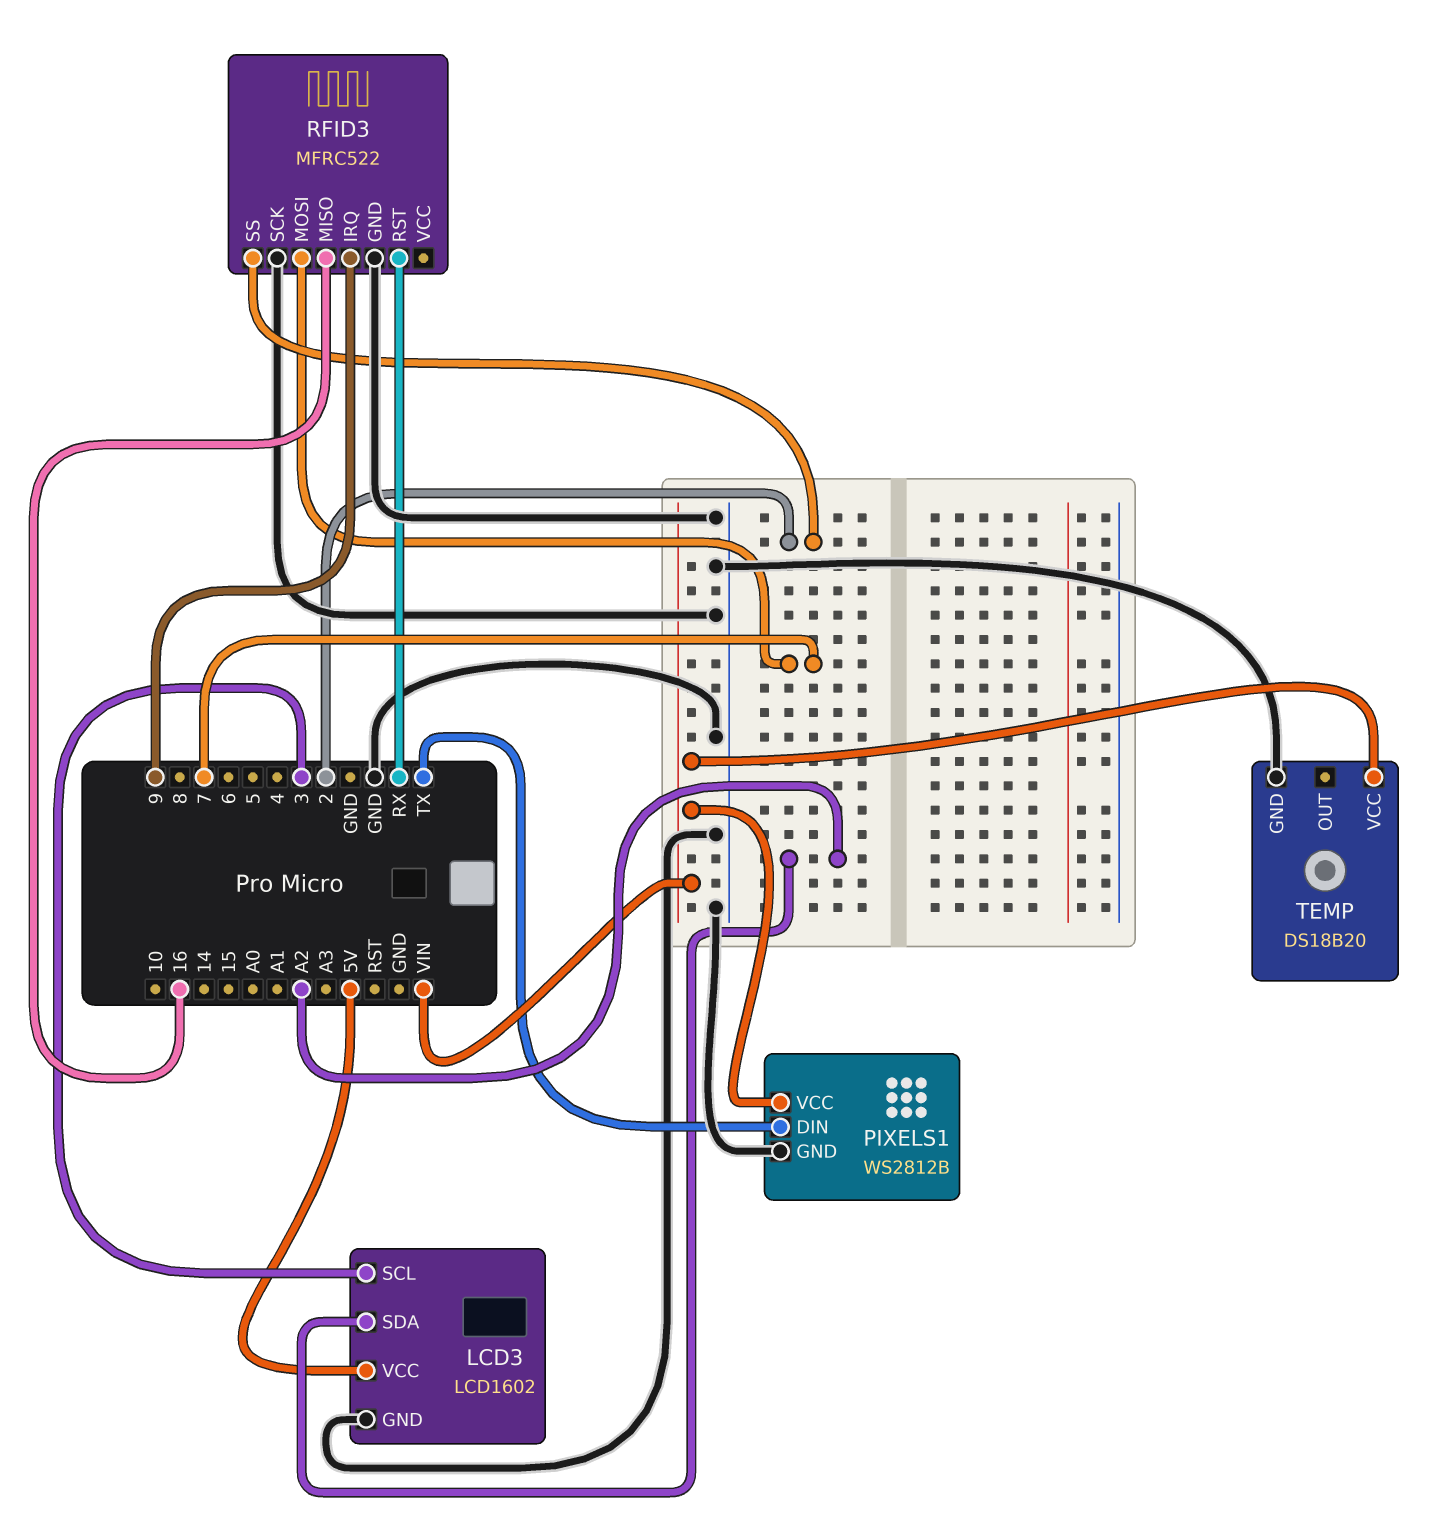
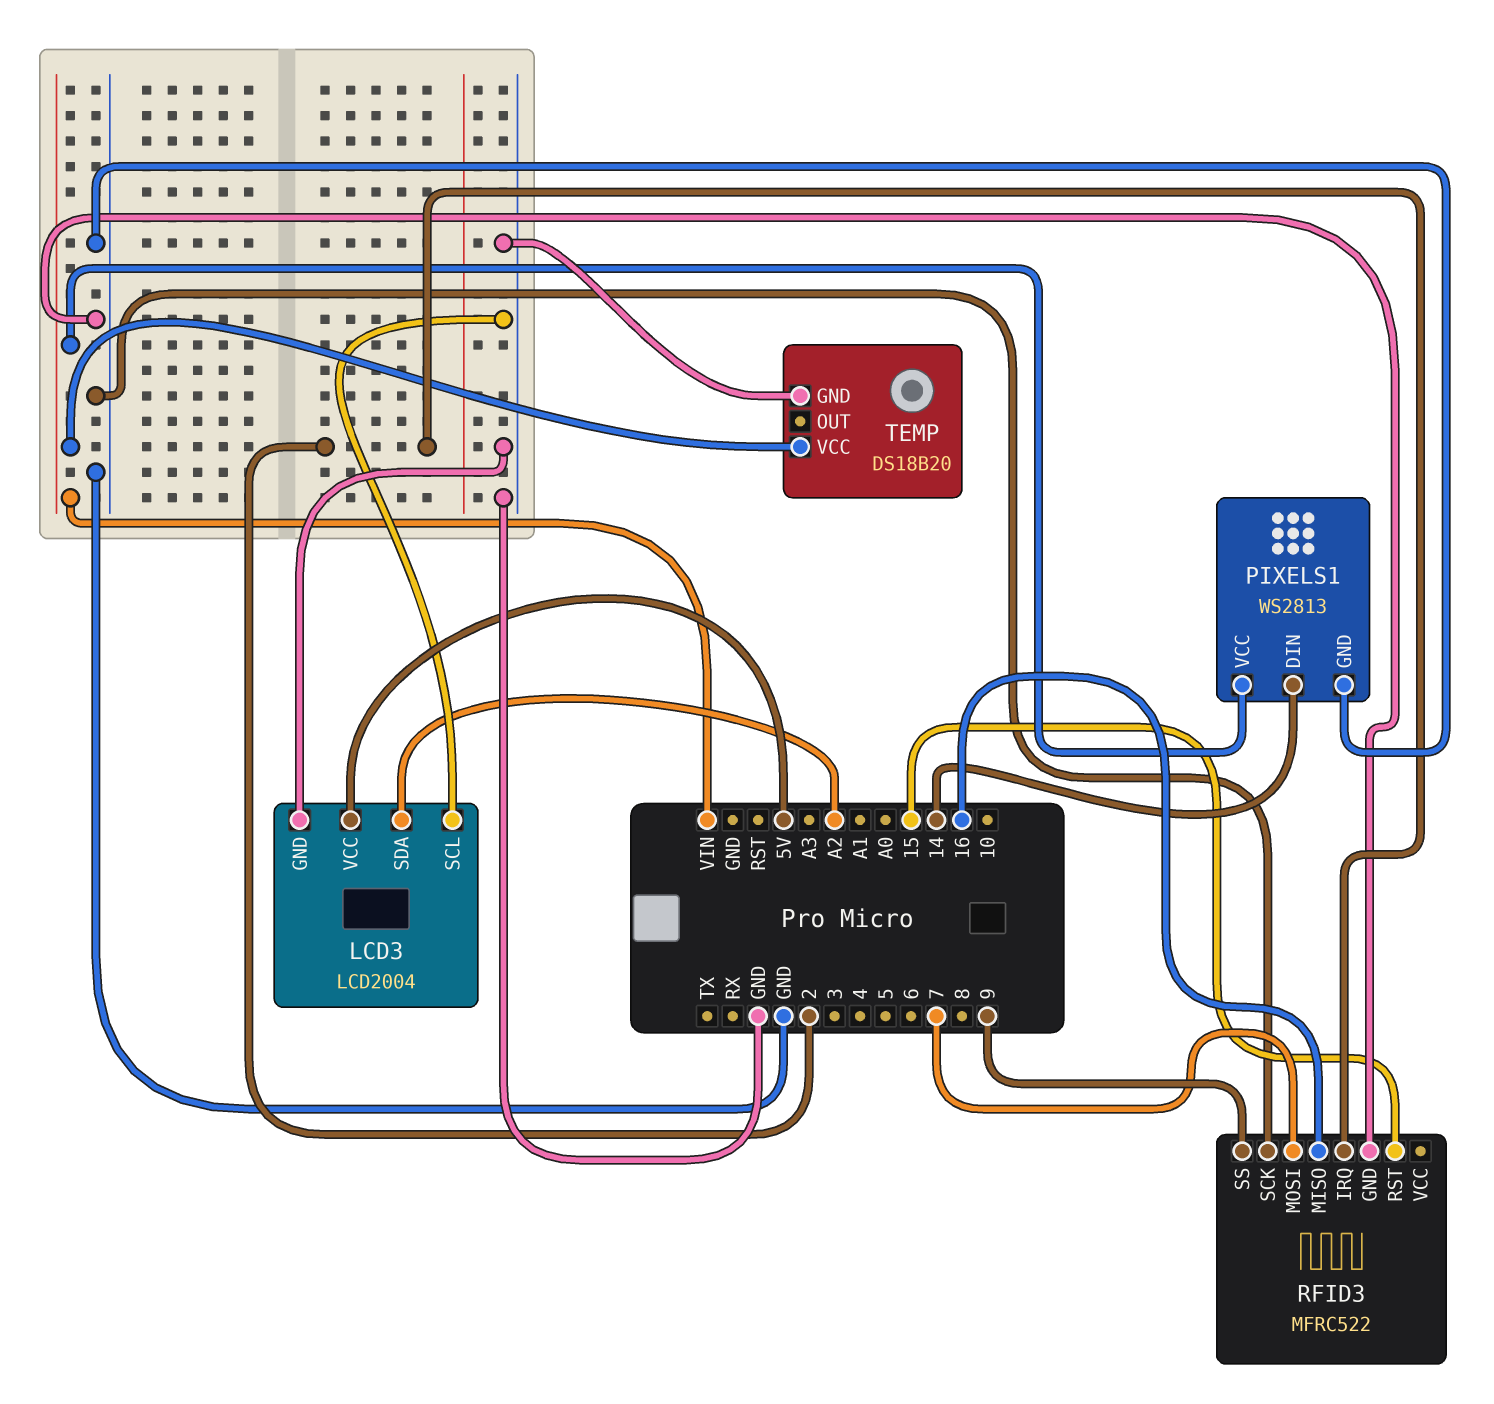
LCD3: LCD1602 -> LCD2004
LCD3 pin SCL: 3 -> GND
PIXELS1: WS2812B -> WS2813
PIXELS1 pin DIN: TX -> 14
RFID3 pin IRQ: 9 -> 2
RFID3 pin RST: RX -> 15
RFID3 pin SS: 2 -> 9

